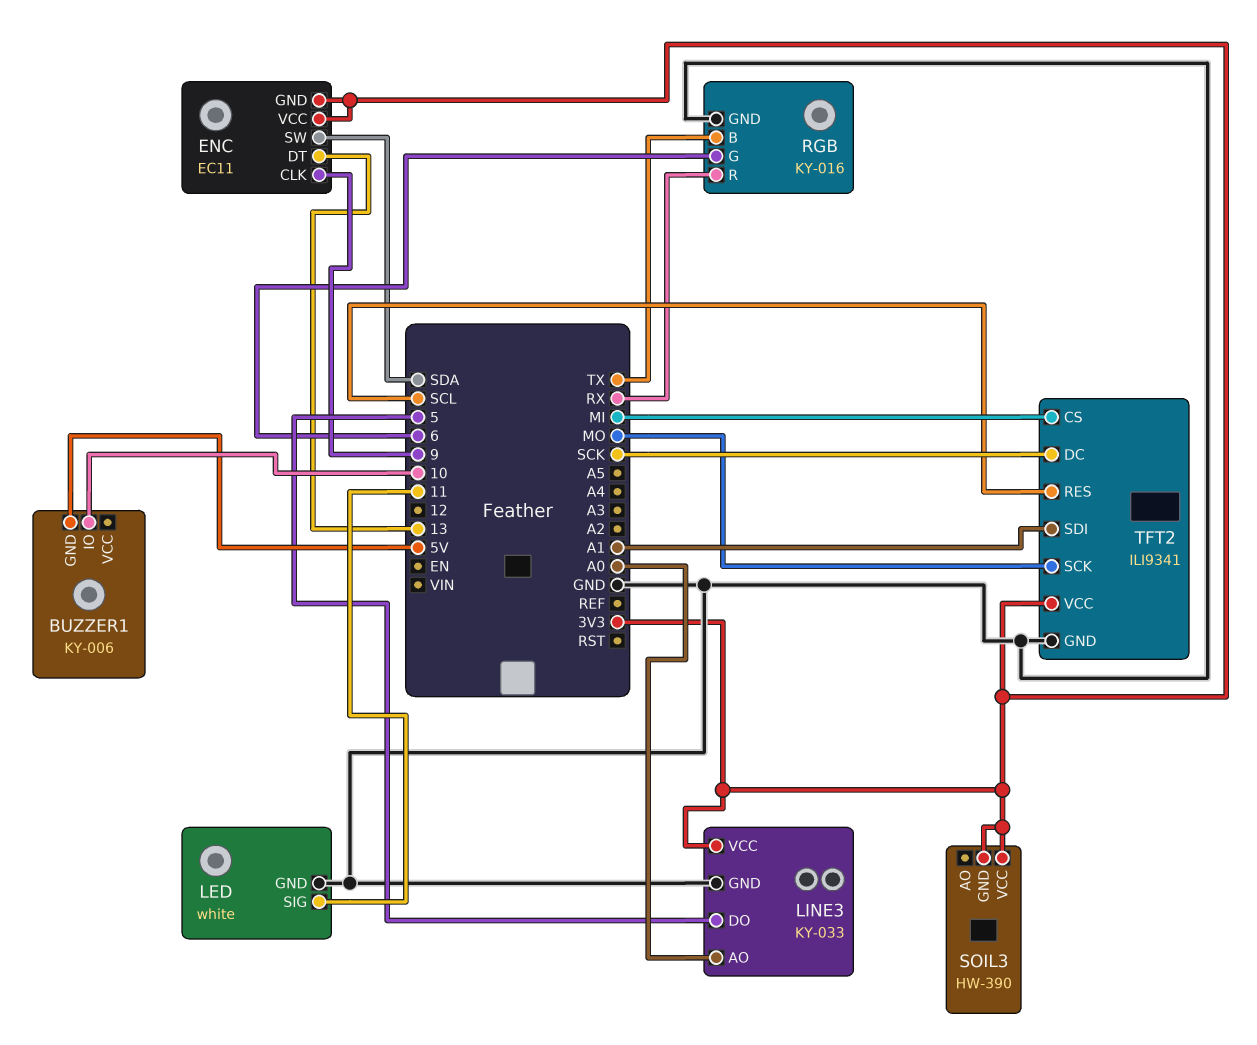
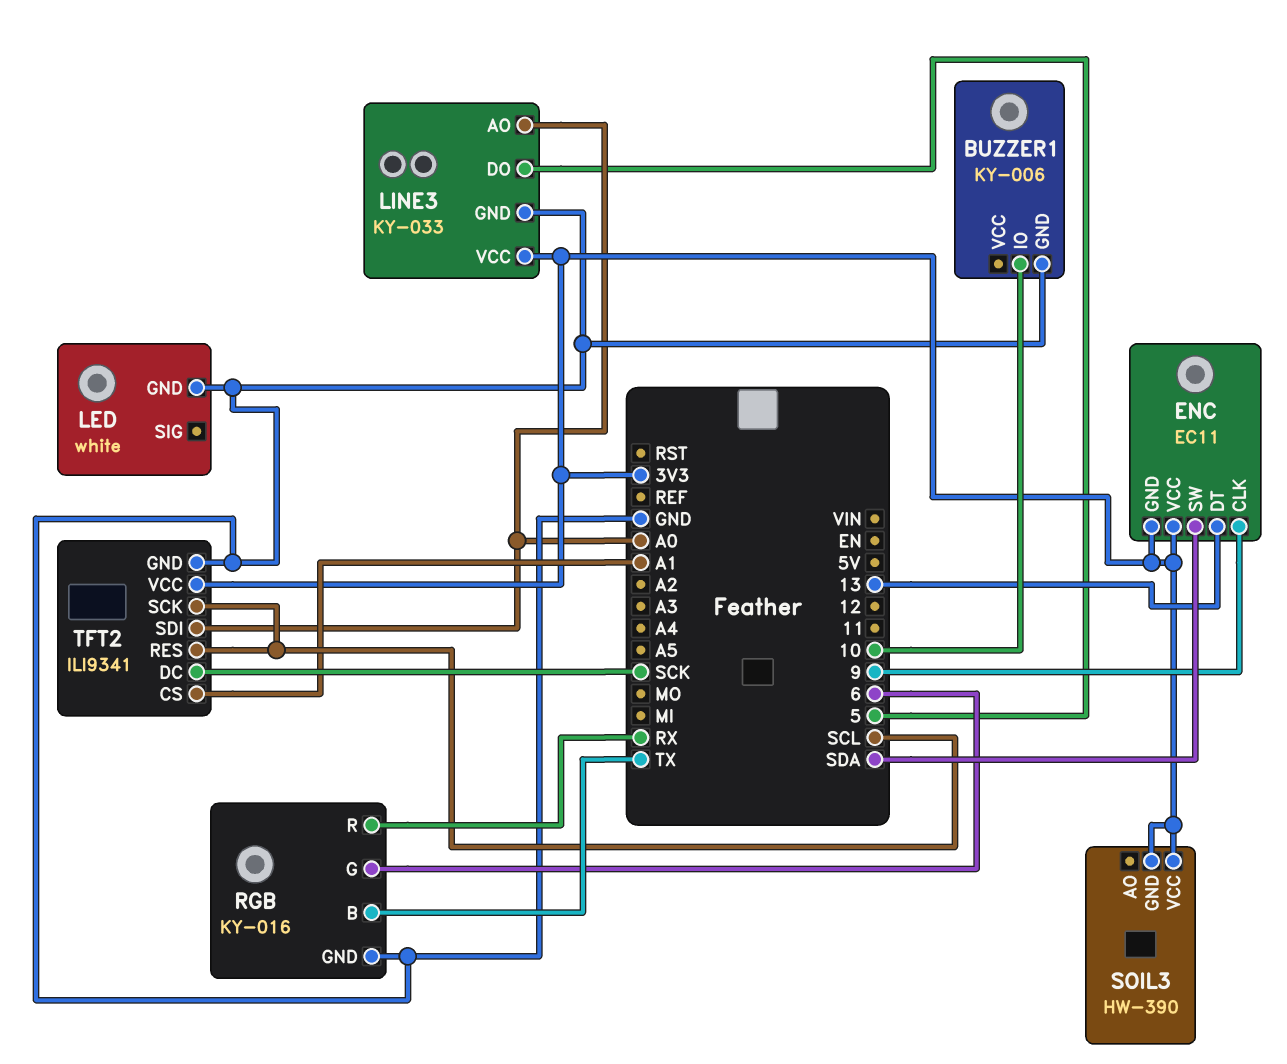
BUZZER1 pin GND: 5V -> GND
LED pin SIG: 11 -> none
TFT2 pin CS: MI -> A1
TFT2 pin SCK: MO -> SCL
TFT2 pin SDI: A1 -> A0

